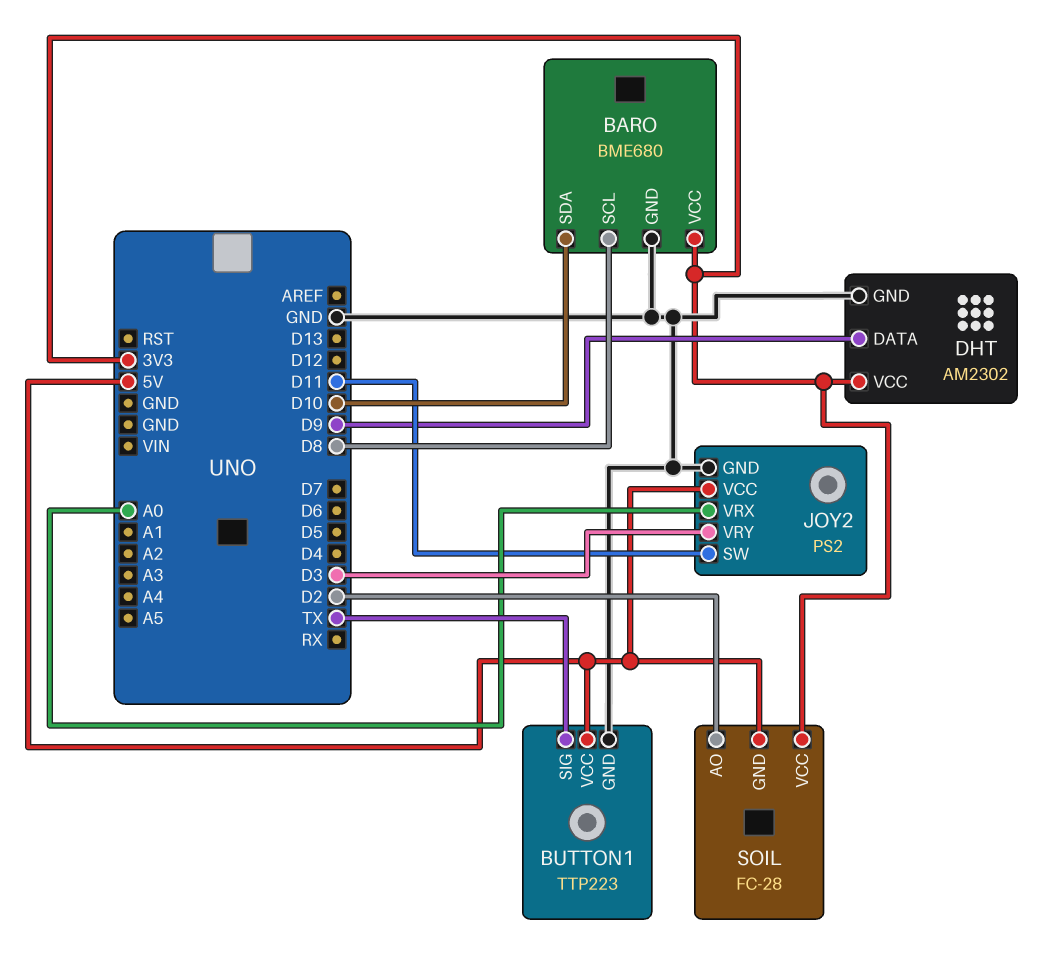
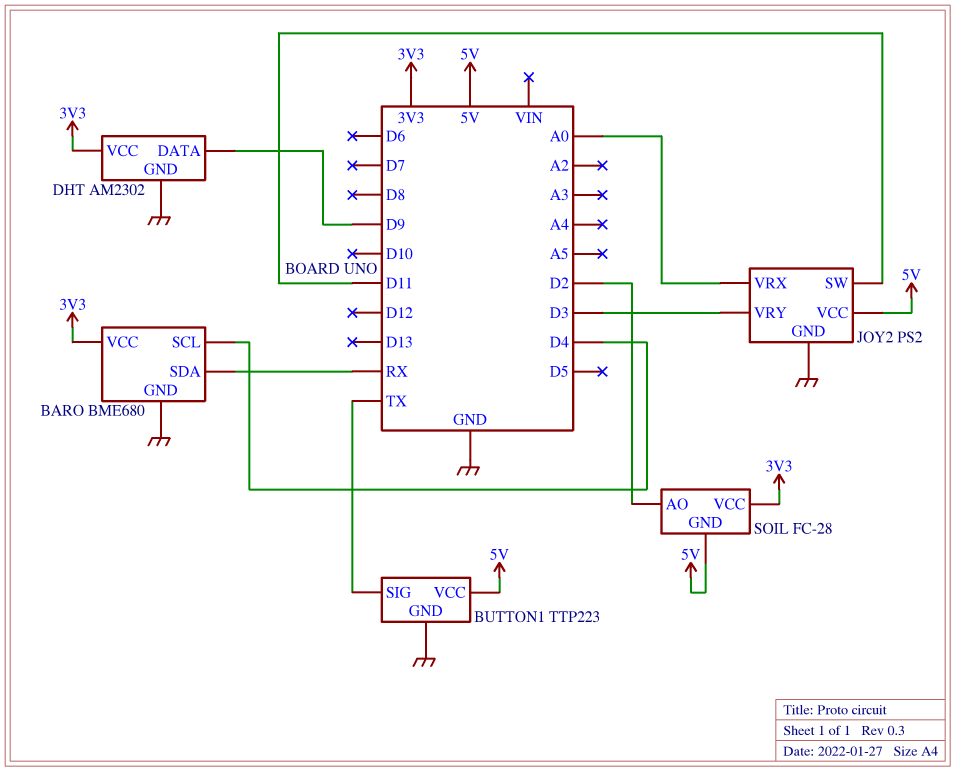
BARO pin SCL: D8 -> D4
BARO pin SDA: D10 -> RX

